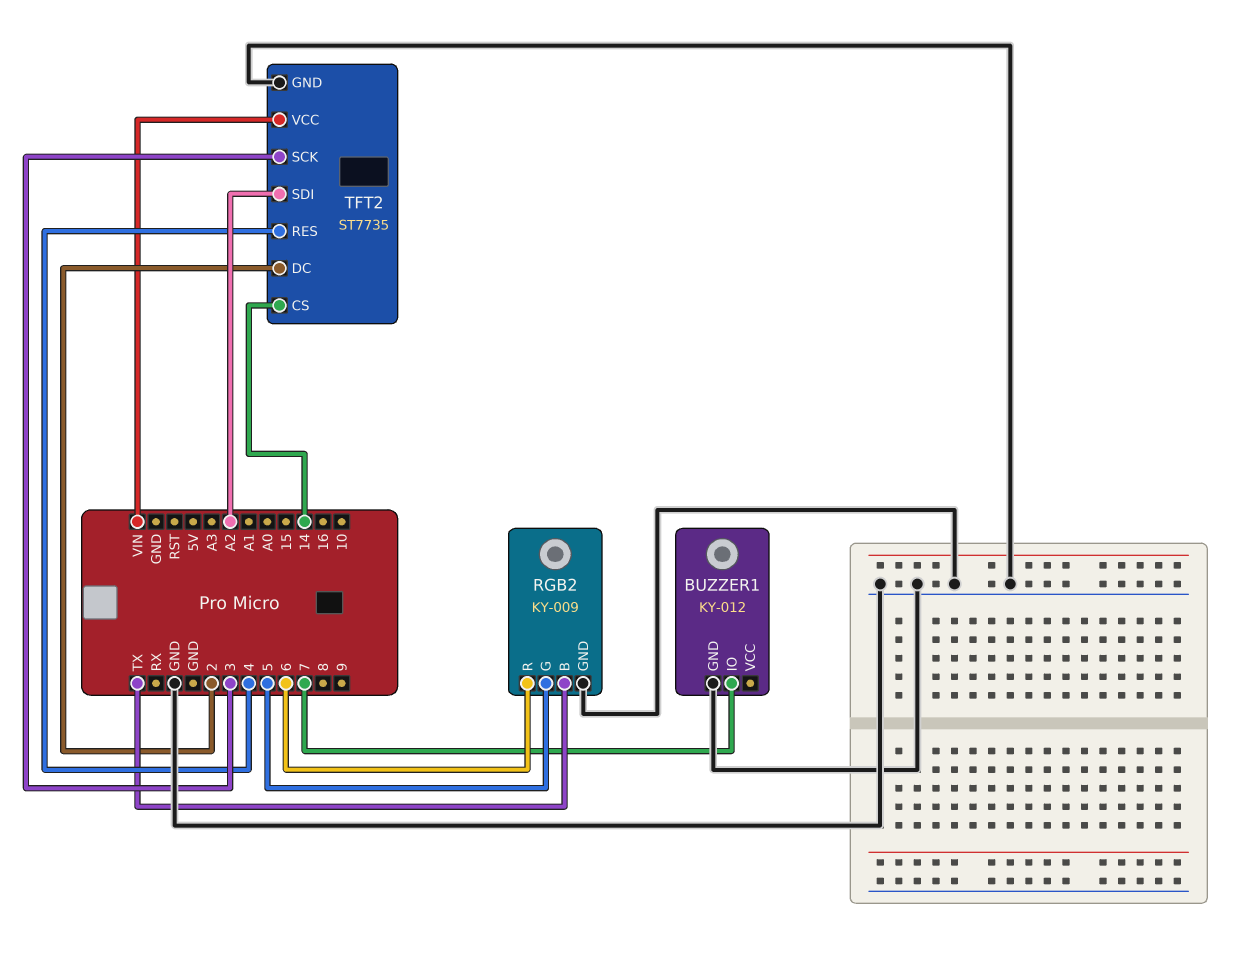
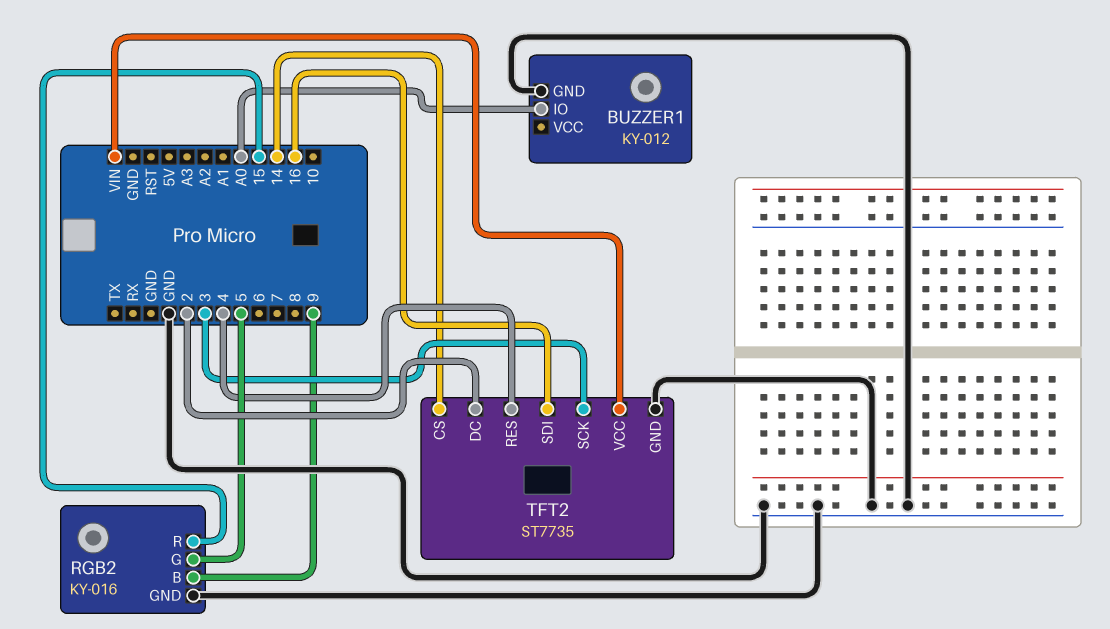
BUZZER1 pin IO: 7 -> A0
RGB2: KY-009 -> KY-016
RGB2 pin B: TX -> 9
RGB2 pin R: 6 -> 15
TFT2 pin SDI: A2 -> 16

